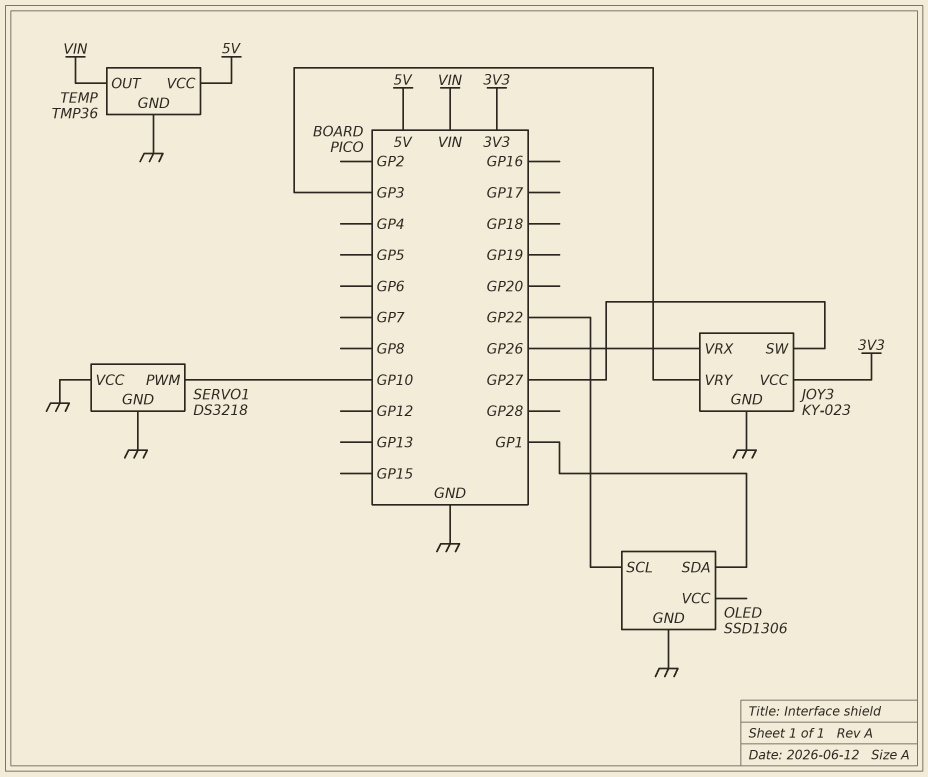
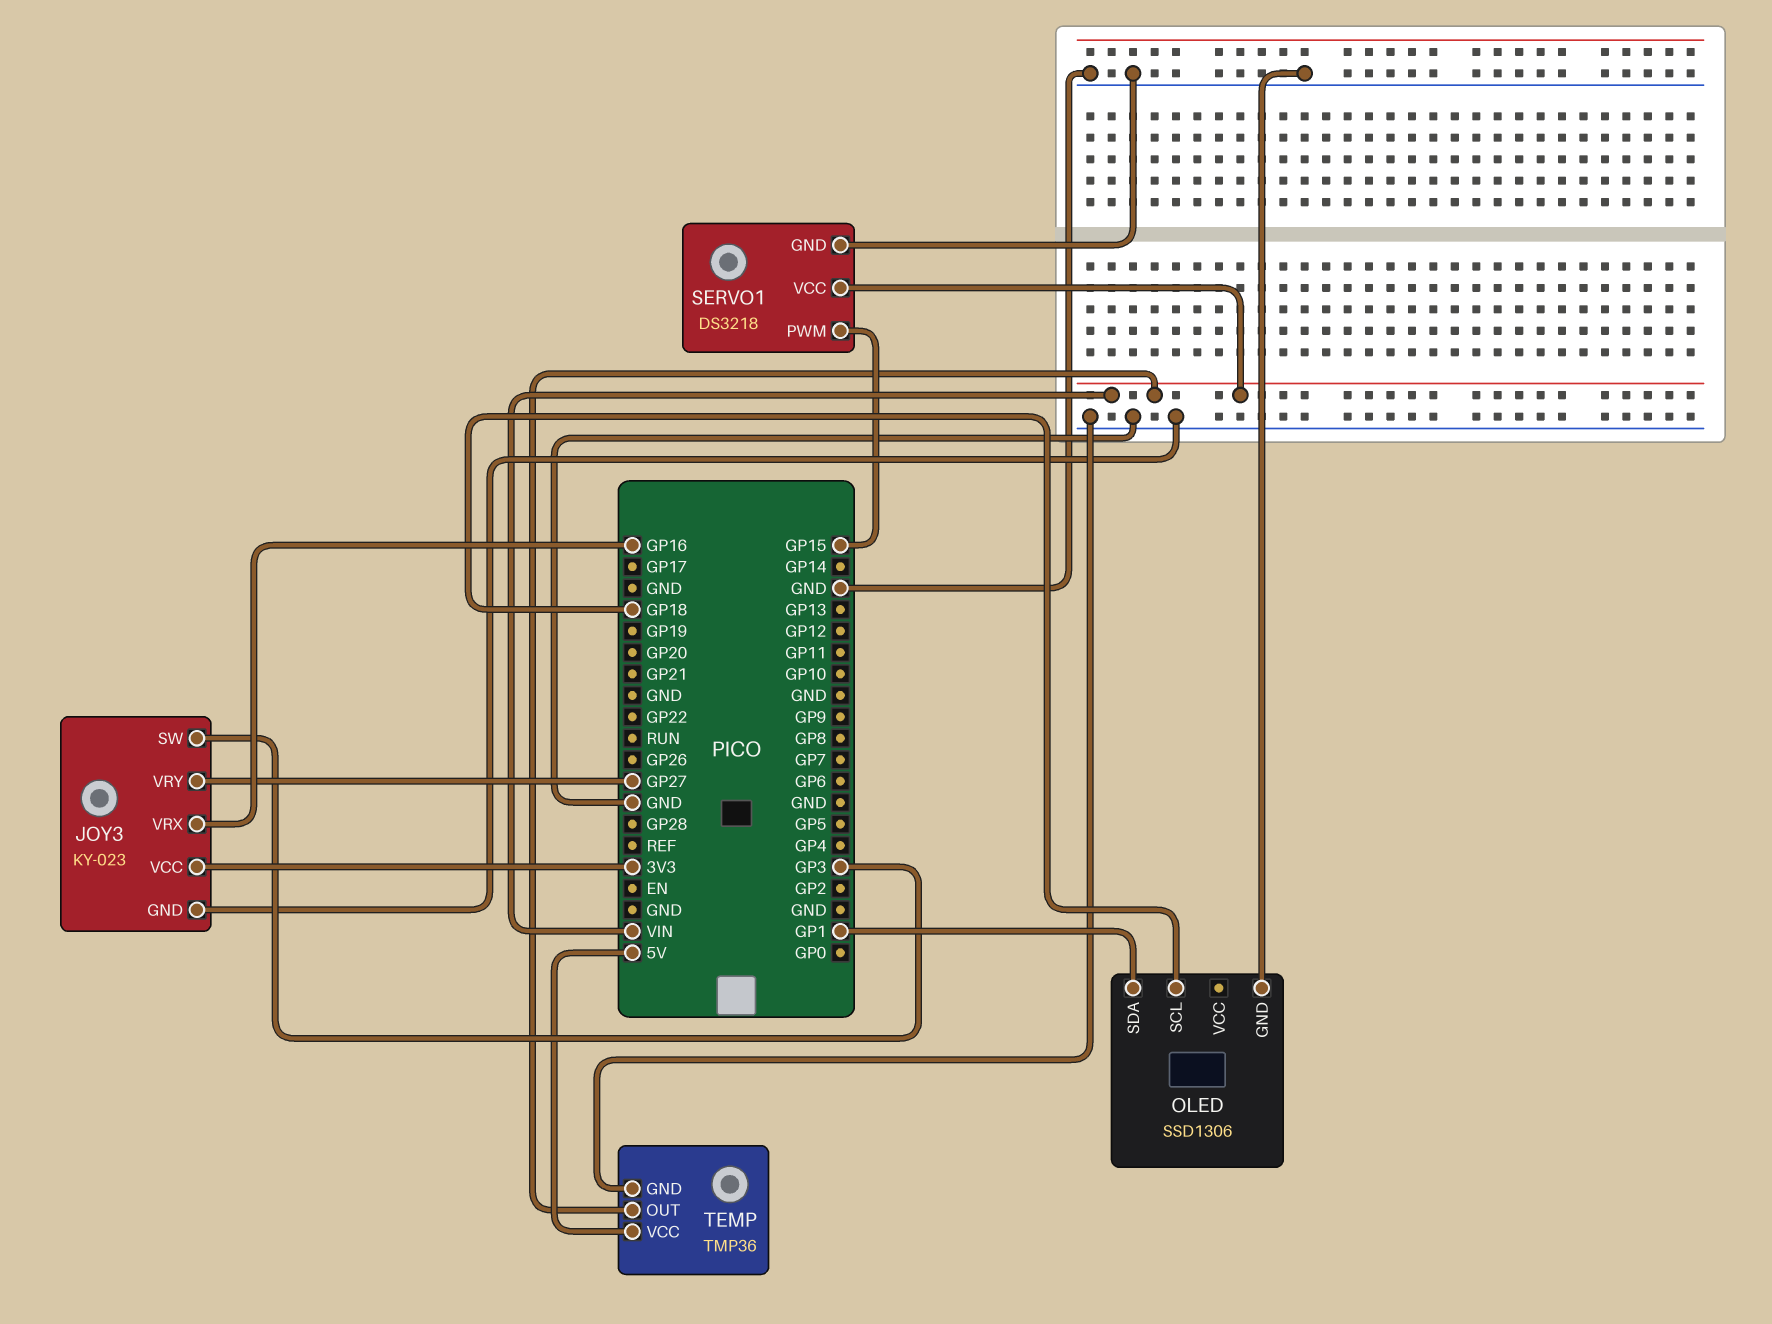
JOY3 pin SW: GP27 -> GP3
JOY3 pin VRX: GP26 -> GP16
JOY3 pin VRY: GP3 -> GP27
OLED pin SCL: GP22 -> GP18
SERVO1 pin PWM: GP10 -> GP15
SERVO1 pin VCC: GND -> VIN

